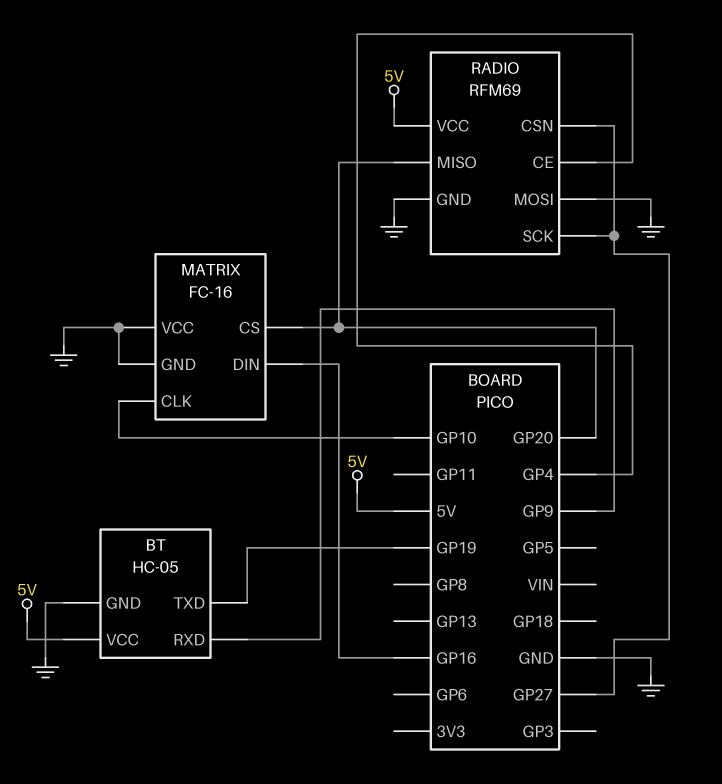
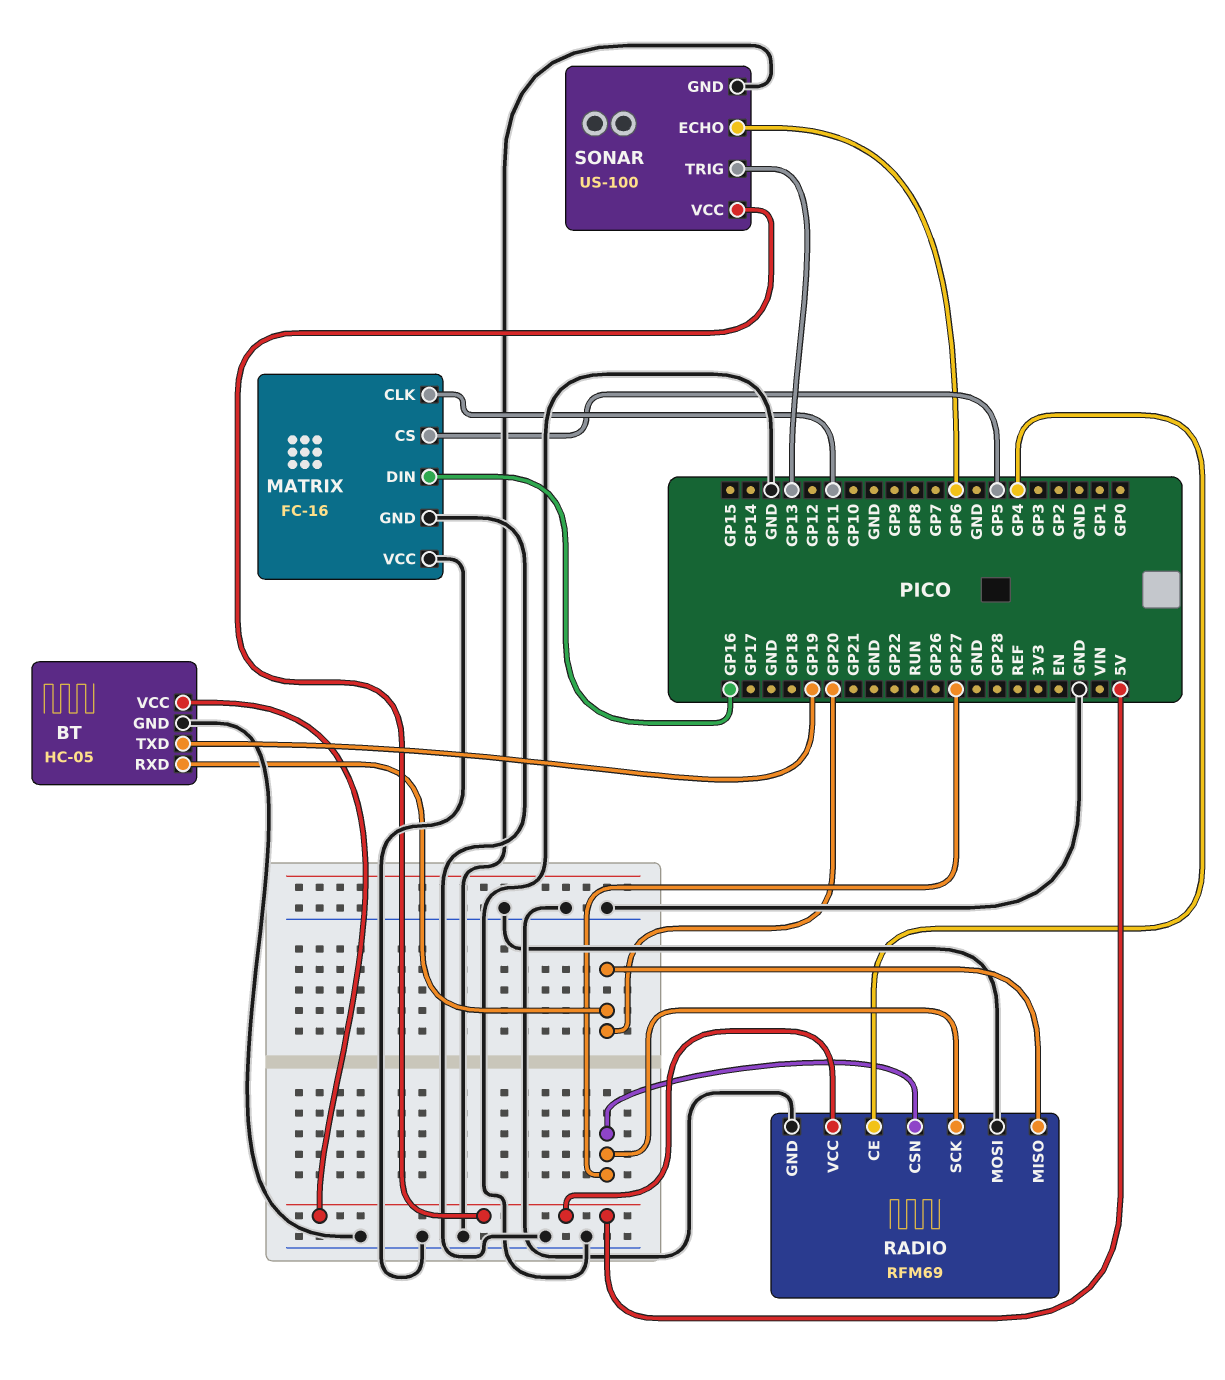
BT pin RXD: GP9 -> GP20
MATRIX pin CLK: GP10 -> GP11
MATRIX pin CS: GP20 -> GP5
SONAR: none -> US-100
SONAR pin ECHO: none -> GP6
SONAR pin GND: none -> GND
SONAR pin TRIG: none -> GP13
SONAR pin VCC: none -> 5V

